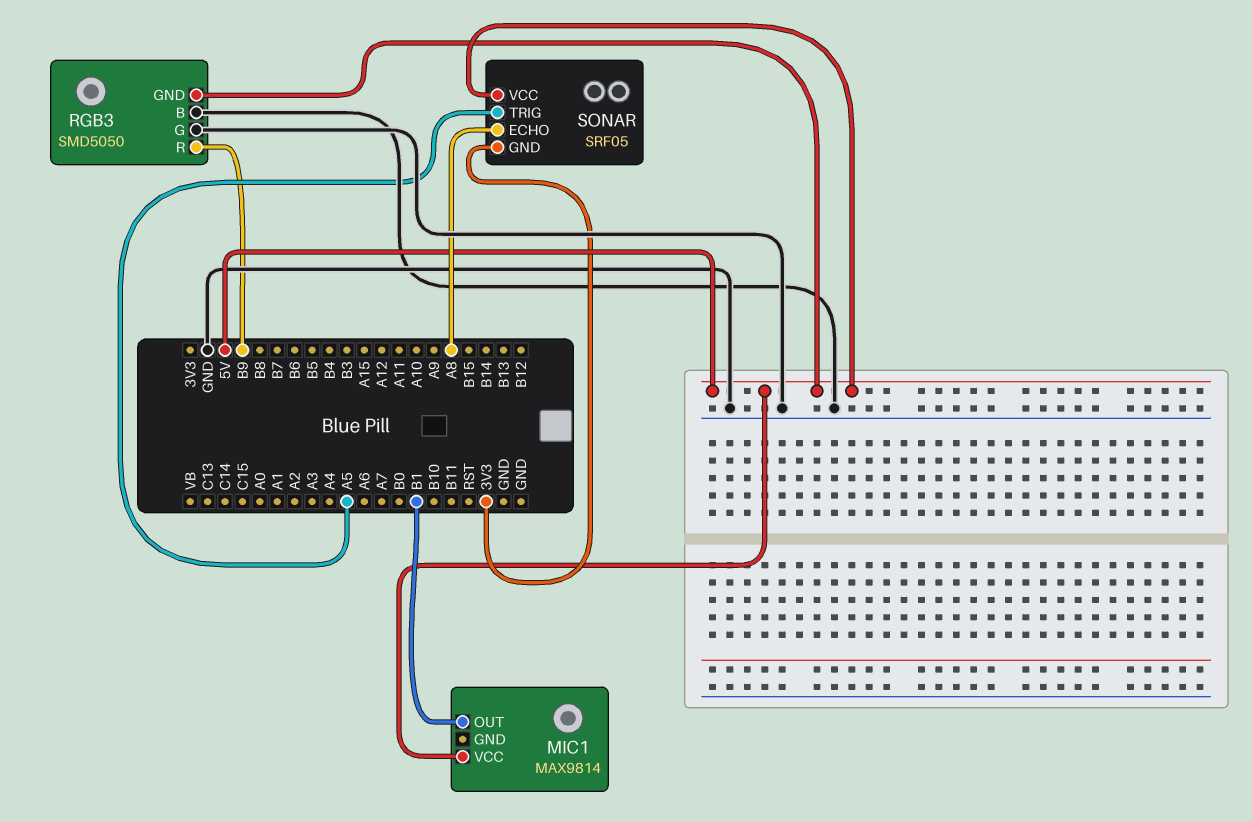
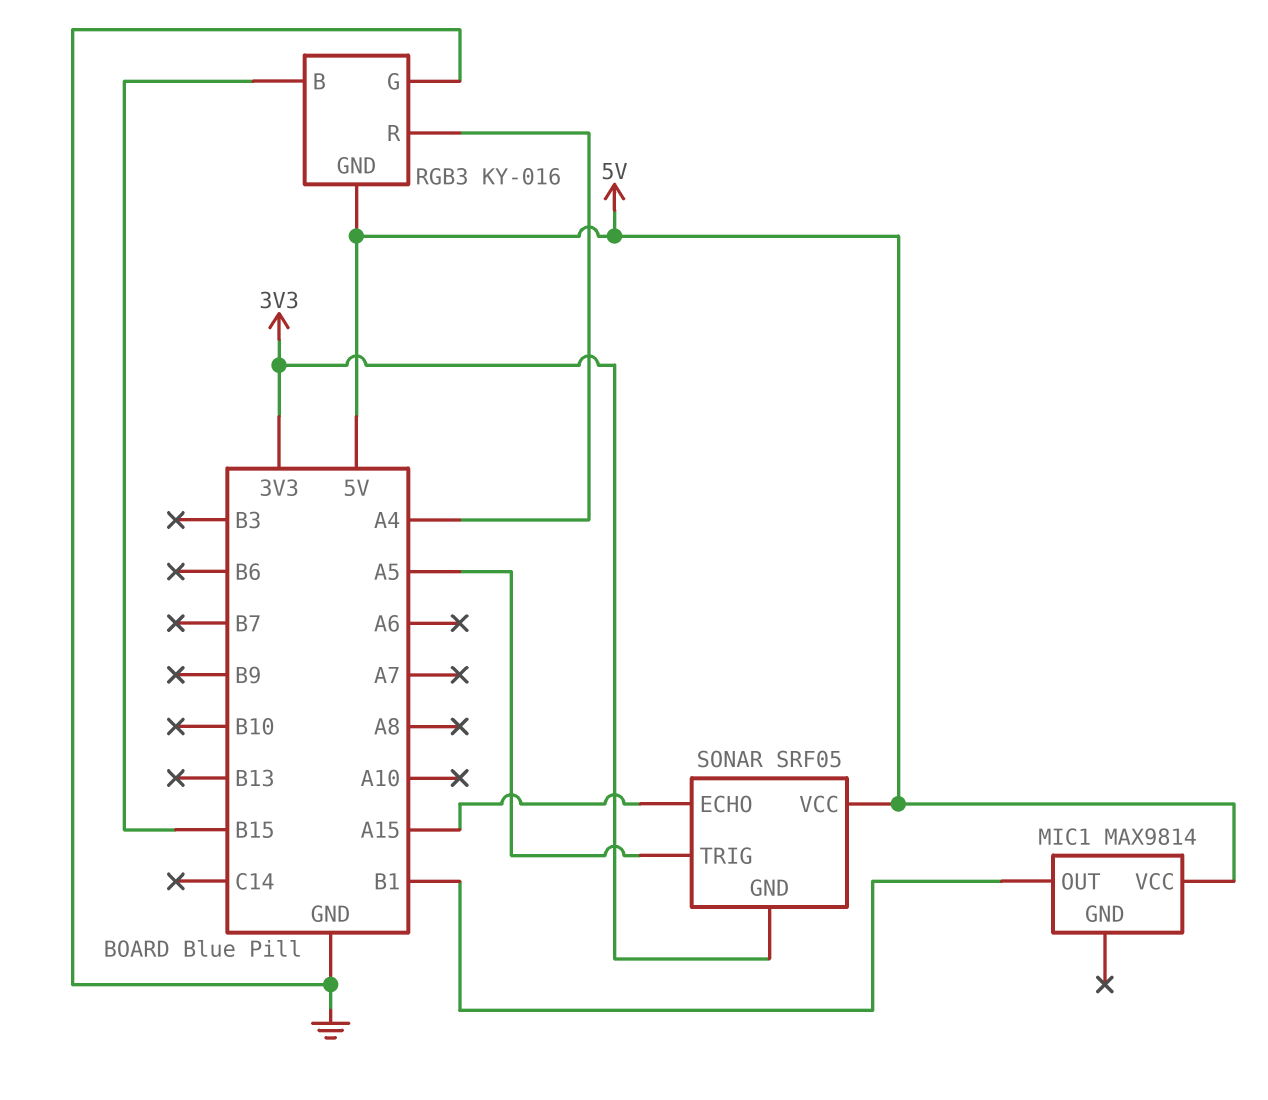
RGB3: SMD5050 -> KY-016
RGB3 pin B: GND -> B15
RGB3 pin R: B9 -> A4
SONAR pin ECHO: A8 -> A15

